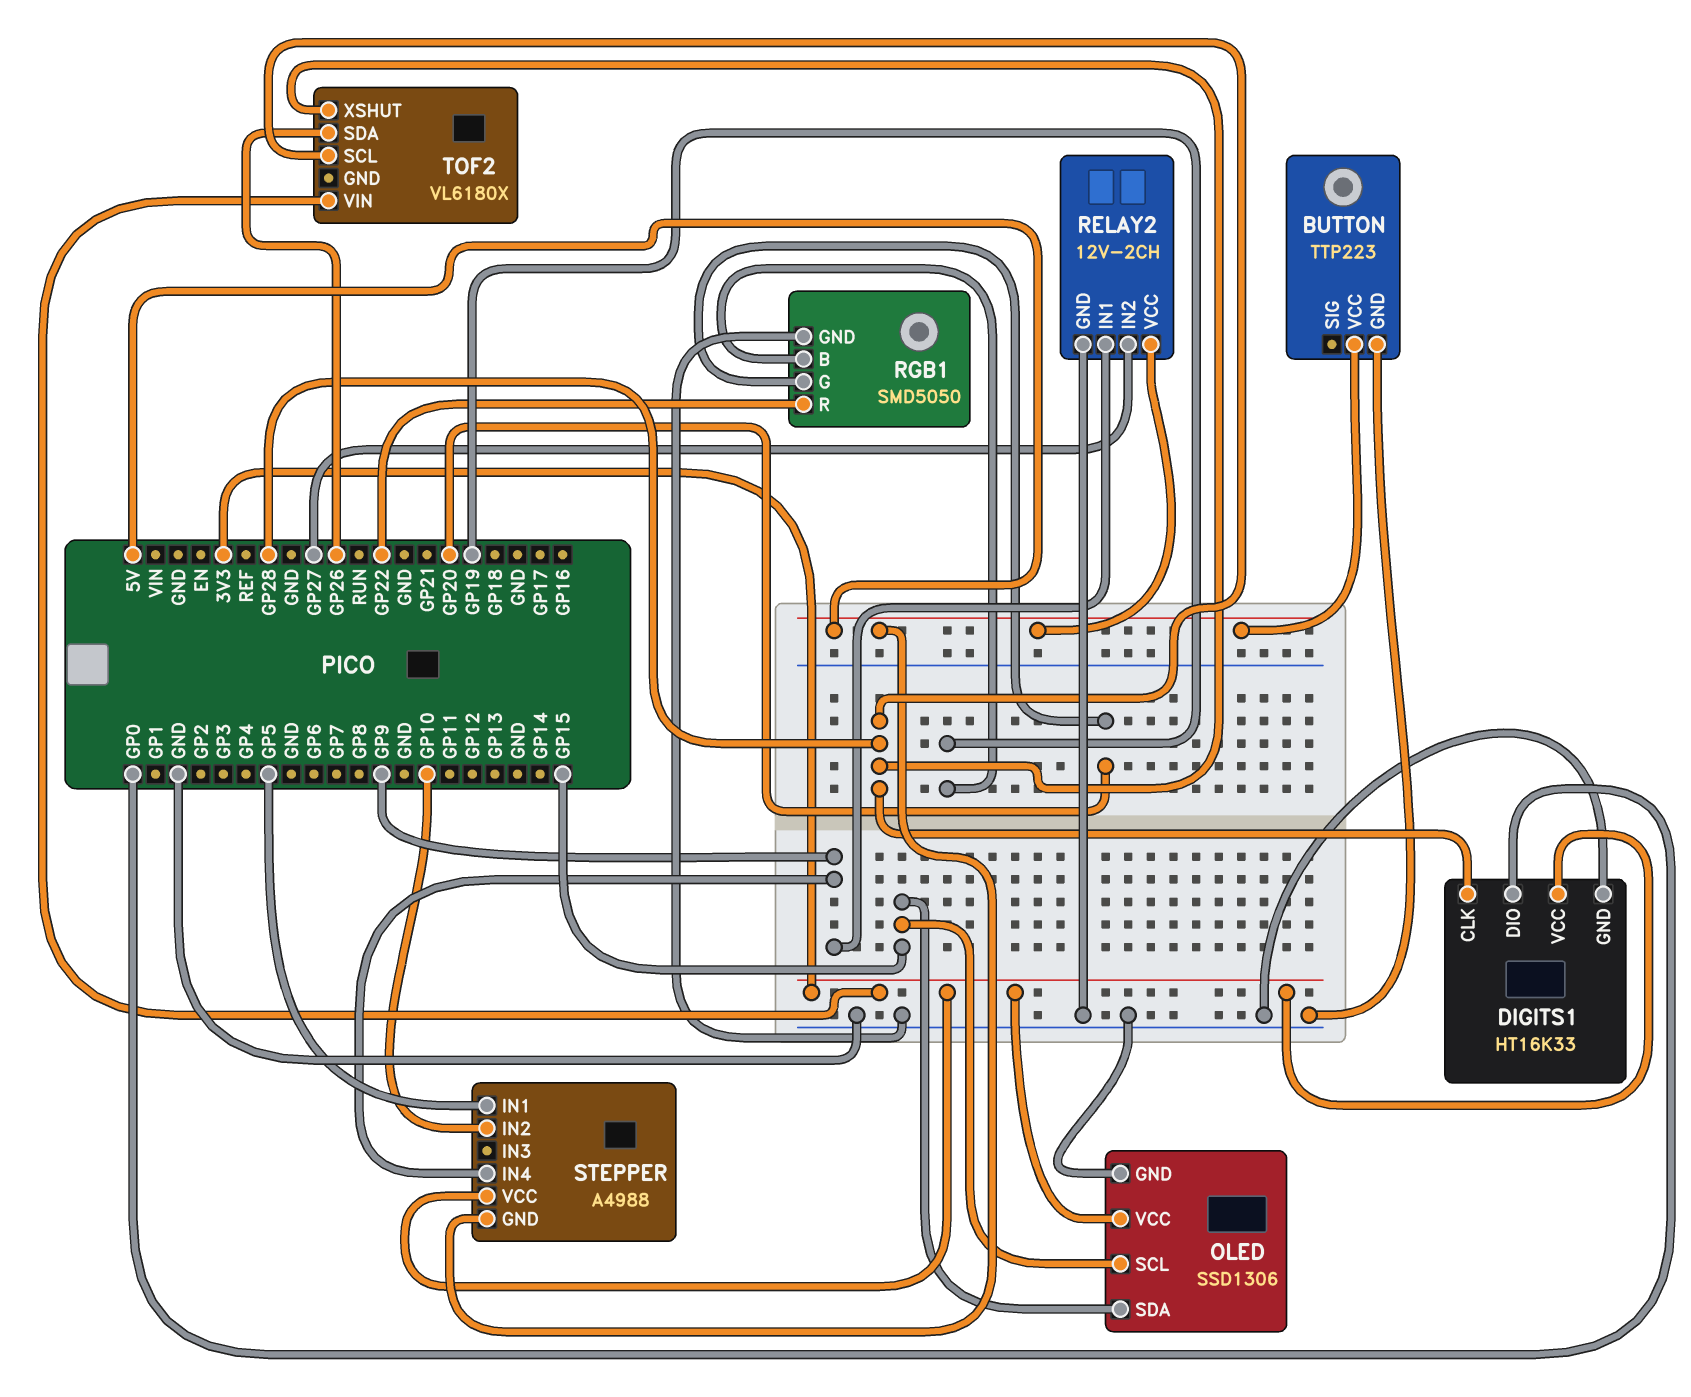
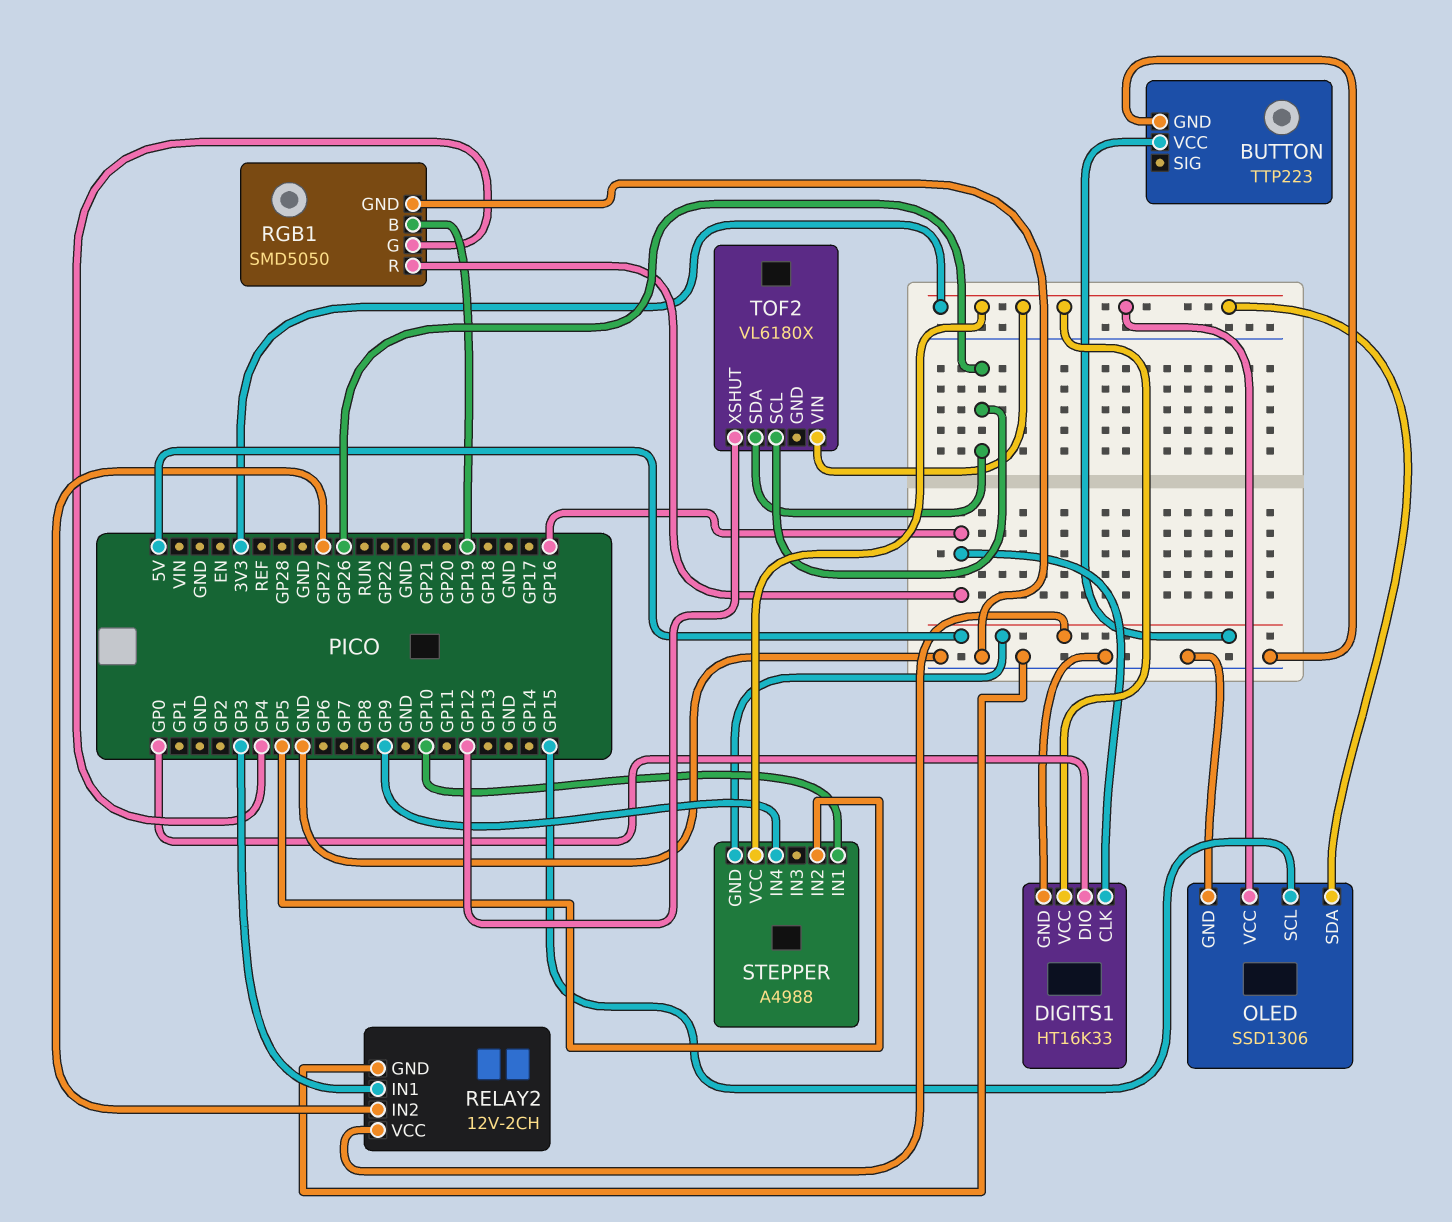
DIGITS1 pin CLK: GP28 -> GP16
OLED pin SDA: GP15 -> 3V3
RELAY2 pin IN1: GP9 -> GP3
RGB1 pin G: GP20 -> GP4
RGB1 pin R: GP22 -> GP16
STEPPER pin IN1: GP5 -> GP10
STEPPER pin IN2: GP10 -> GP5
TOF2 pin SCL: GP28 -> GP26
TOF2 pin XSHUT: GP28 -> GP12

